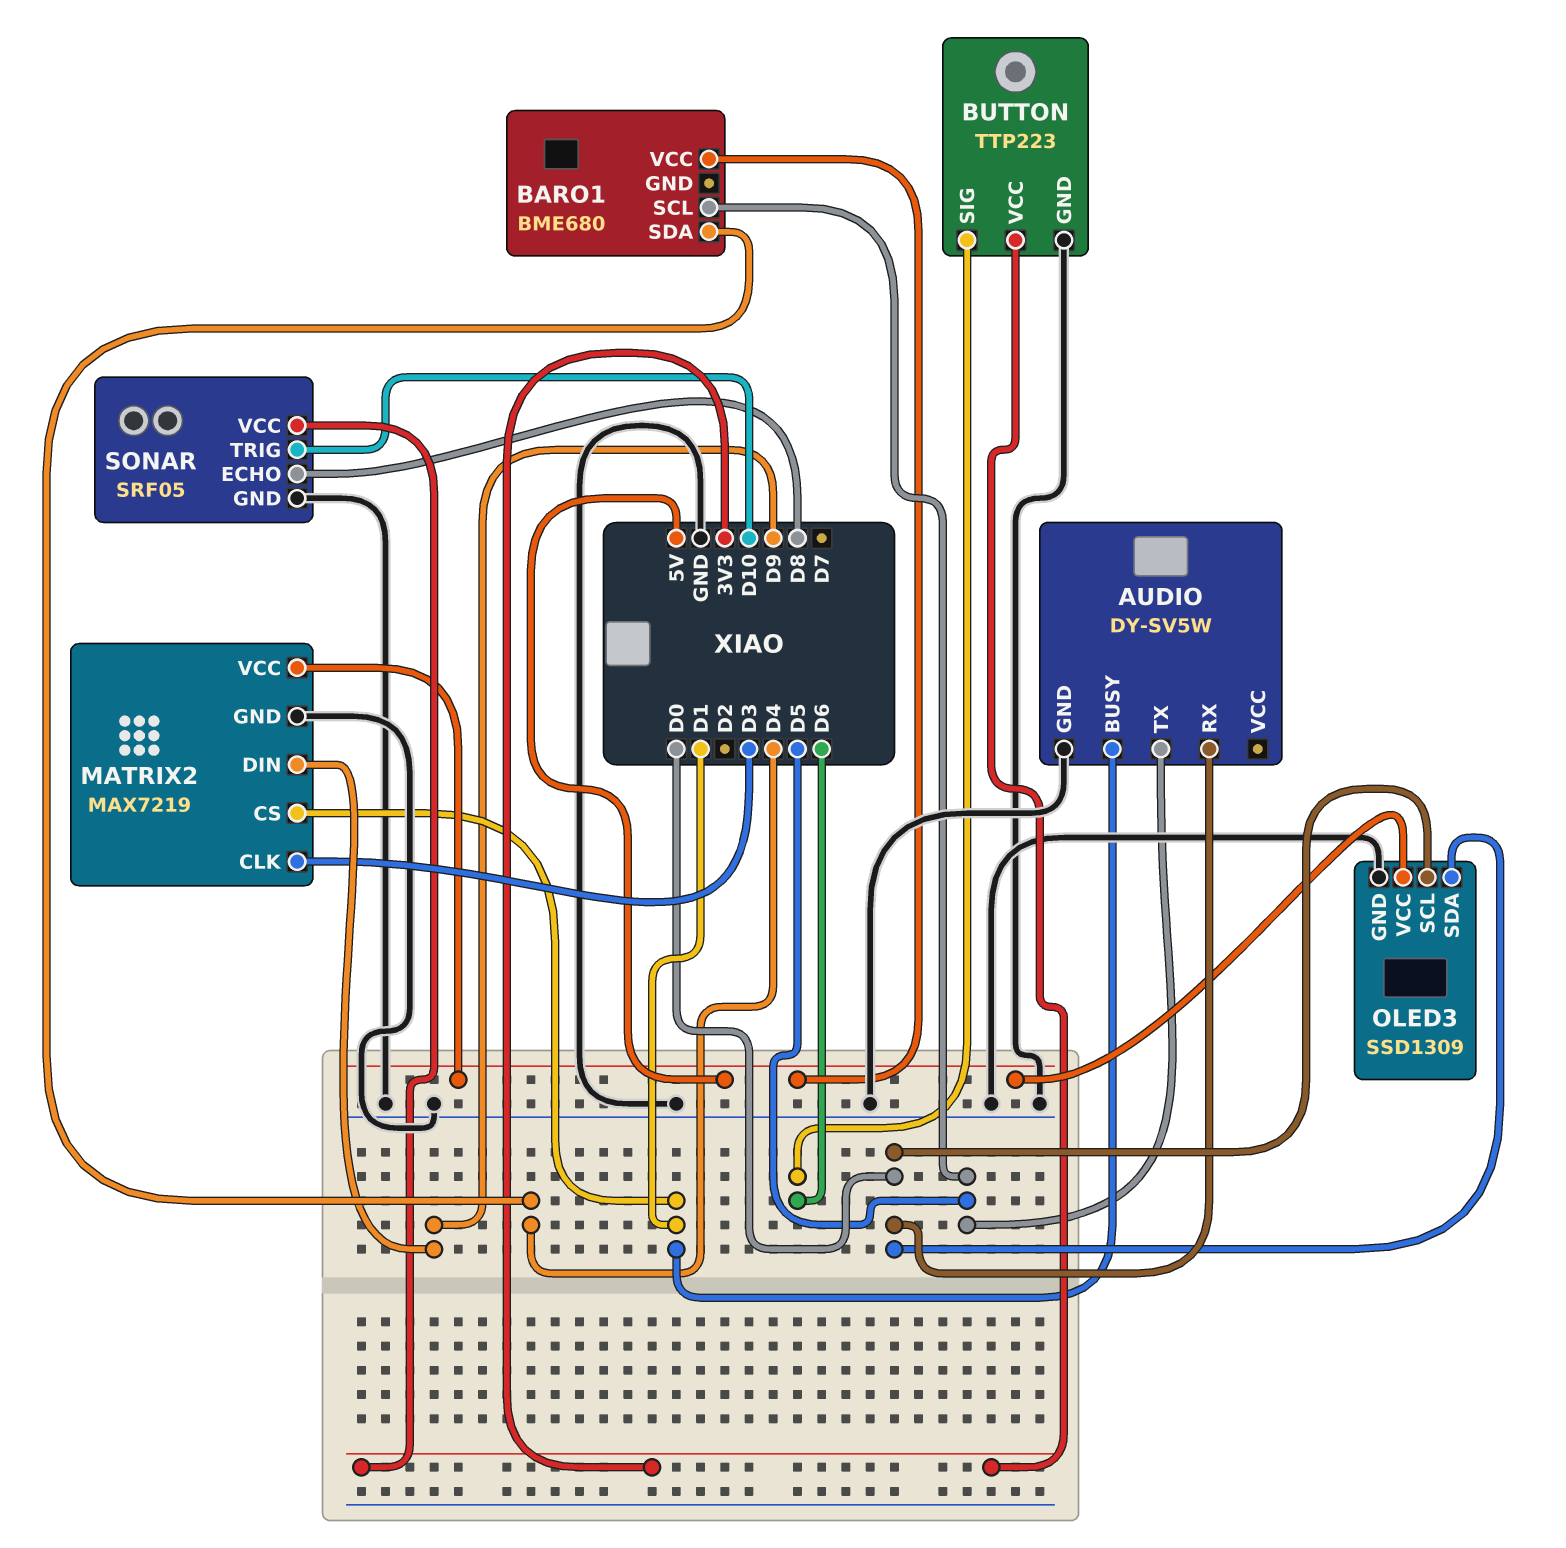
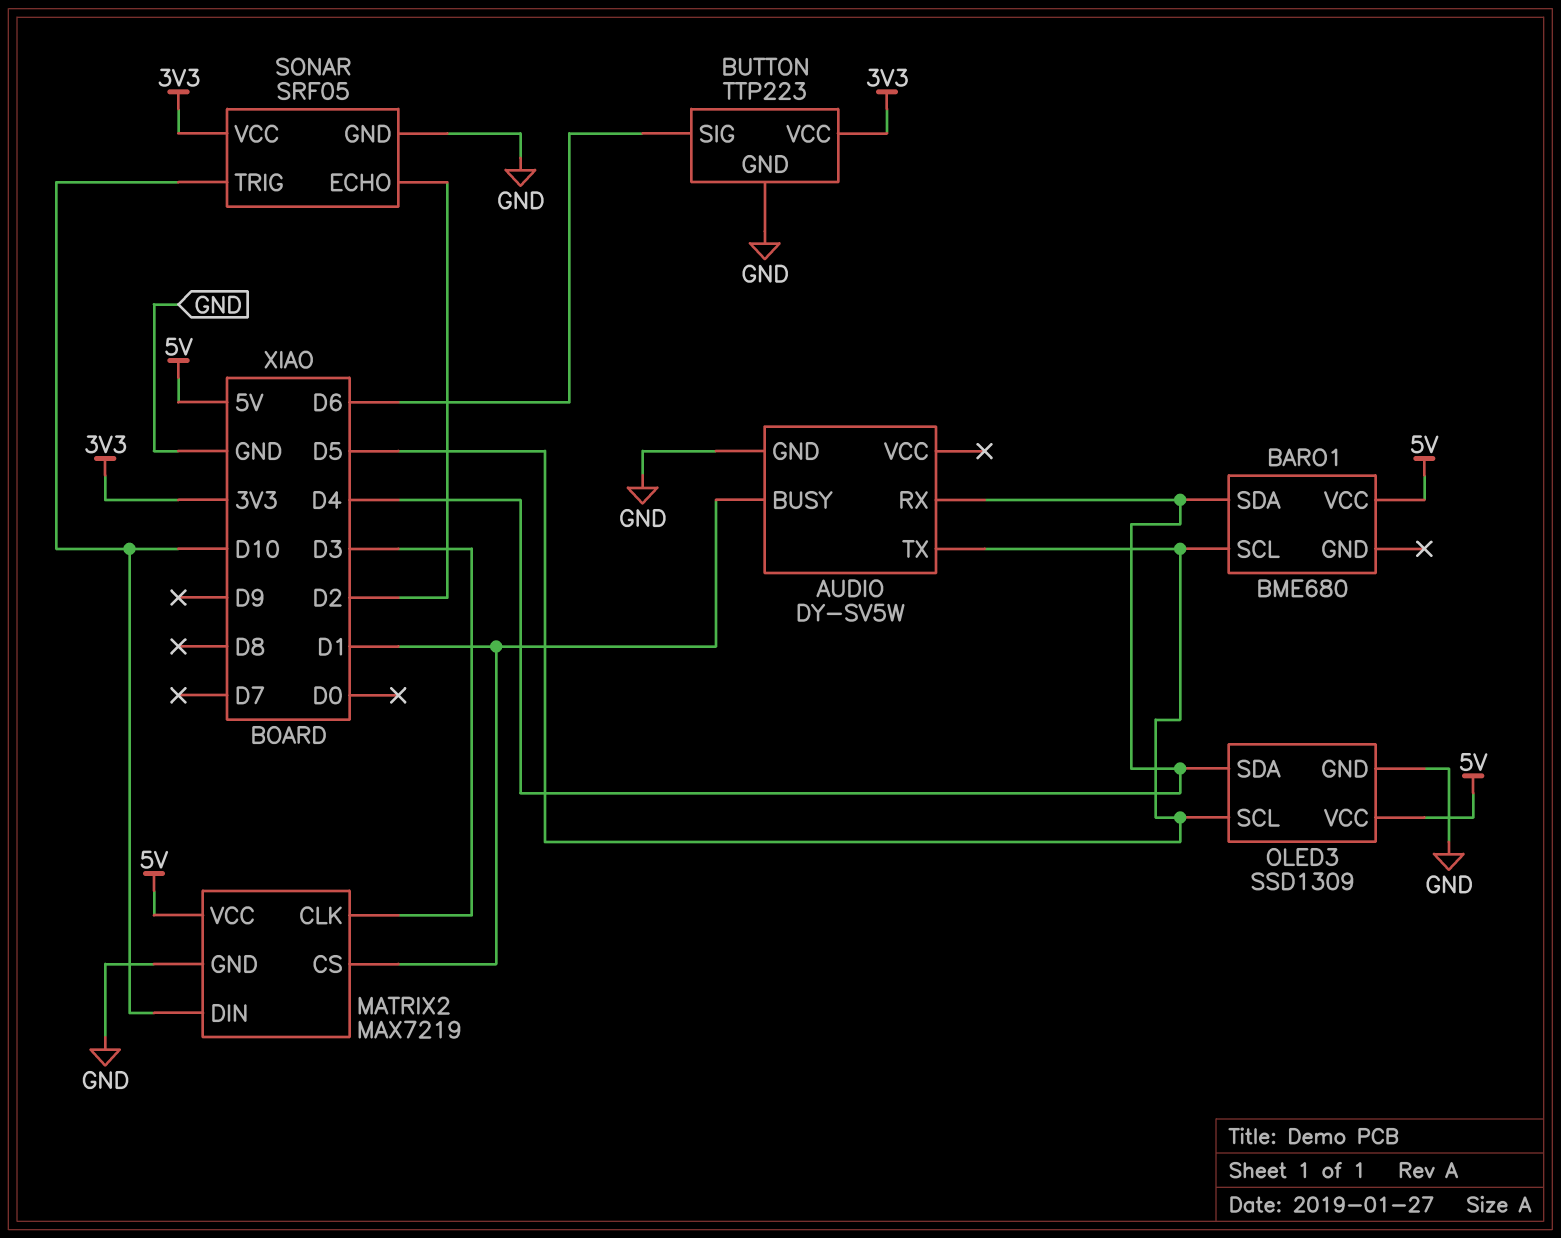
AUDIO pin RX: D0 -> D4
MATRIX2 pin DIN: D9 -> D10
OLED3 pin SCL: D0 -> D5
OLED3 pin SDA: D0 -> D4
SONAR pin ECHO: D8 -> D2

